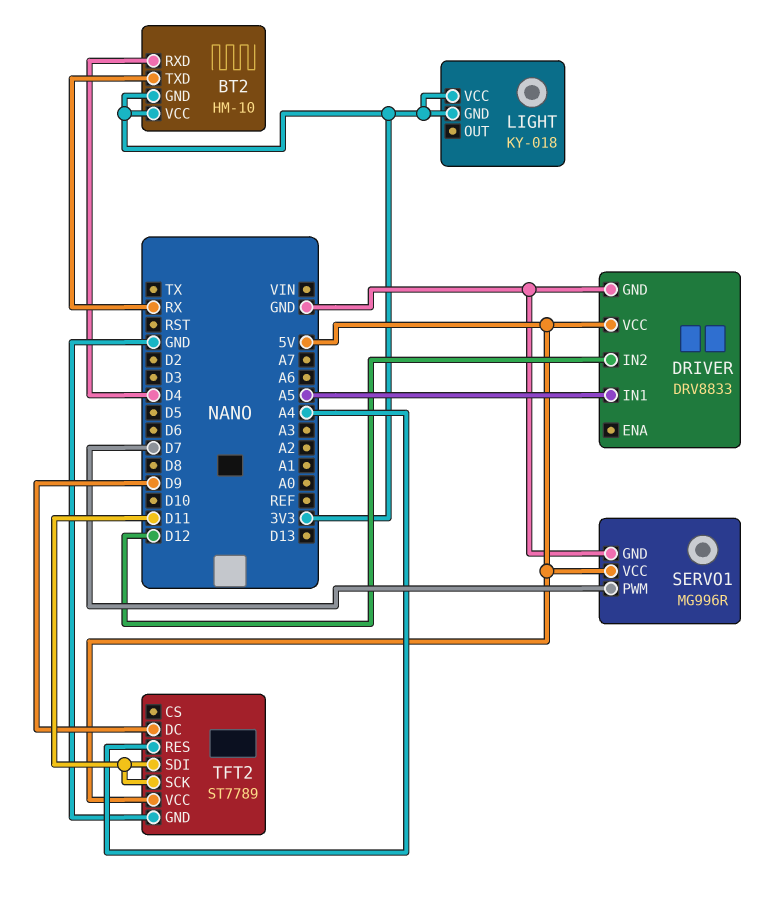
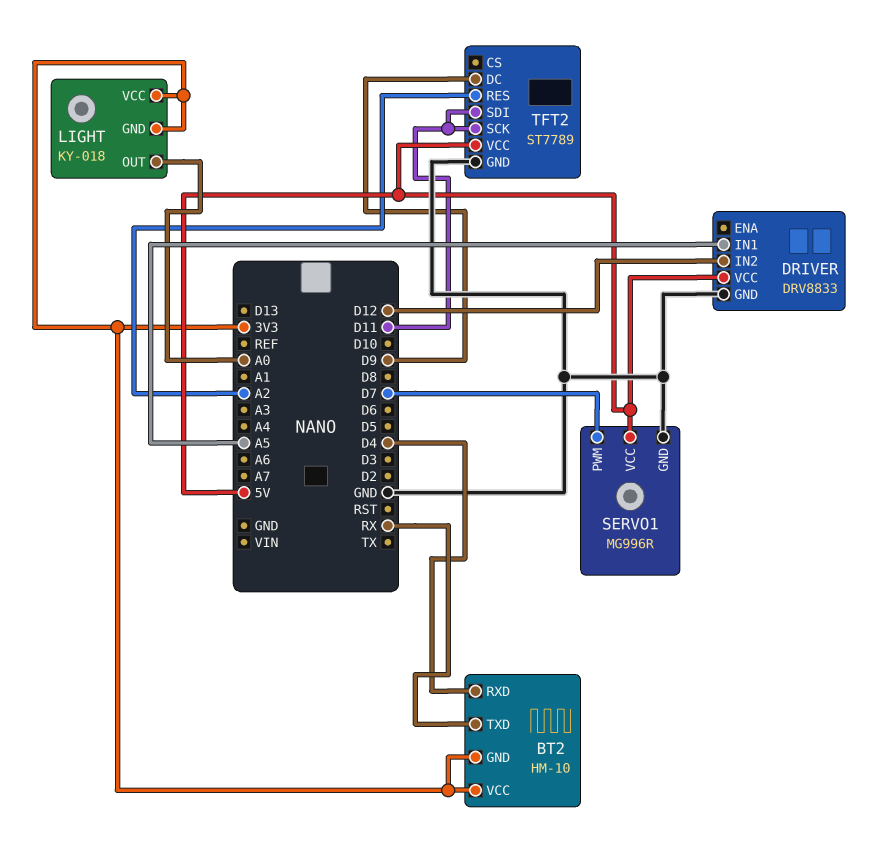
LIGHT pin OUT: none -> A0
TFT2 pin RES: A4 -> A2

